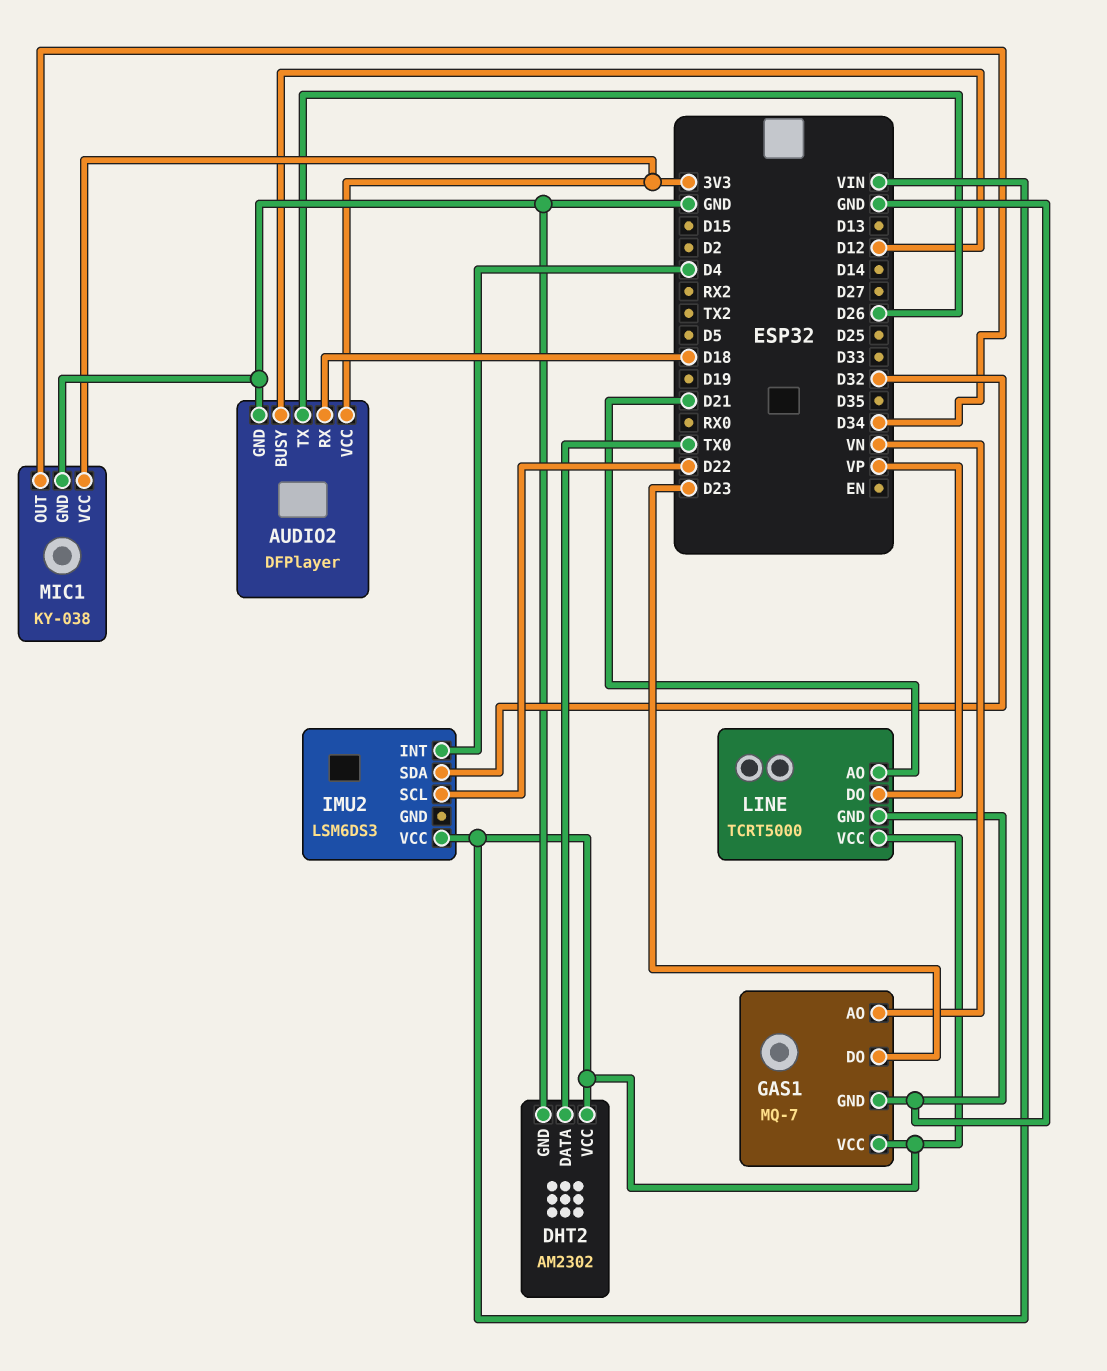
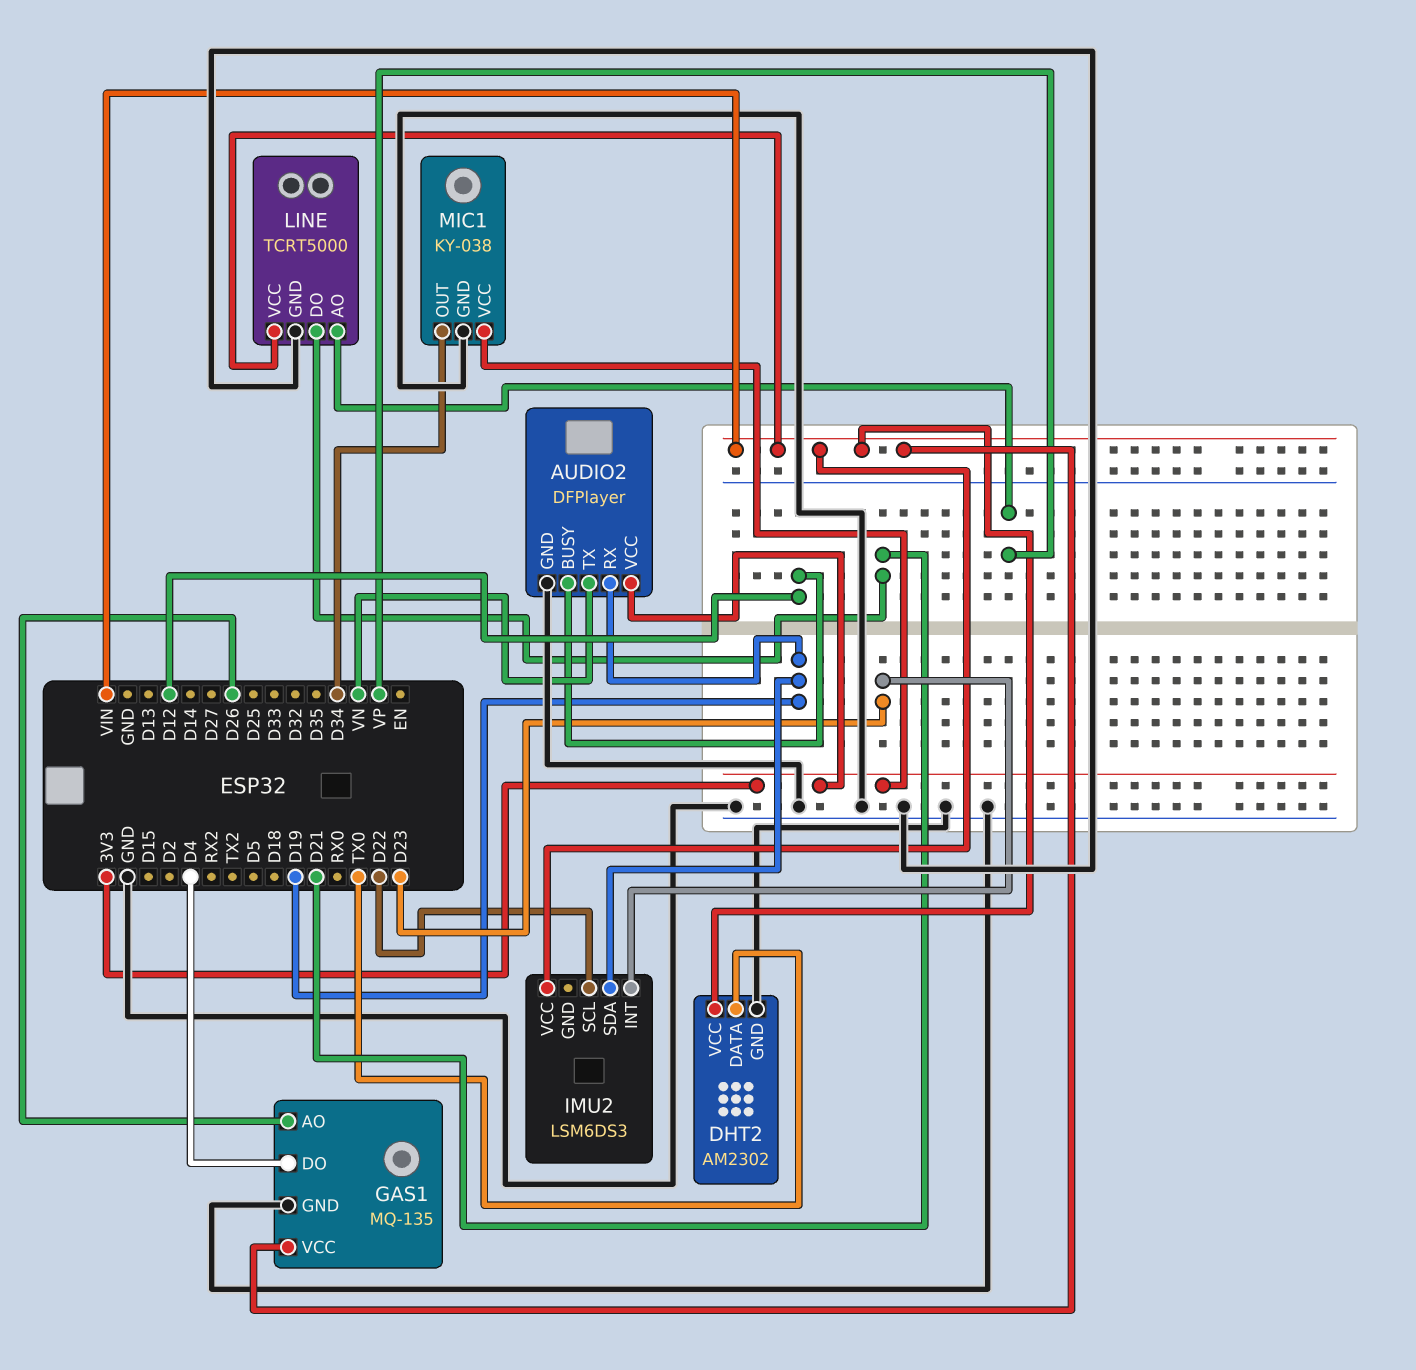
AUDIO2 pin RX: D18 -> D19
AUDIO2 pin TX: D26 -> VN
GAS1: MQ-7 -> MQ-135
GAS1 pin AO: VN -> D26
GAS1 pin DO: D23 -> D4
IMU2 pin INT: D4 -> D23
IMU2 pin SDA: D32 -> D19
LINE pin AO: D21 -> VP
LINE pin DO: VP -> D21

